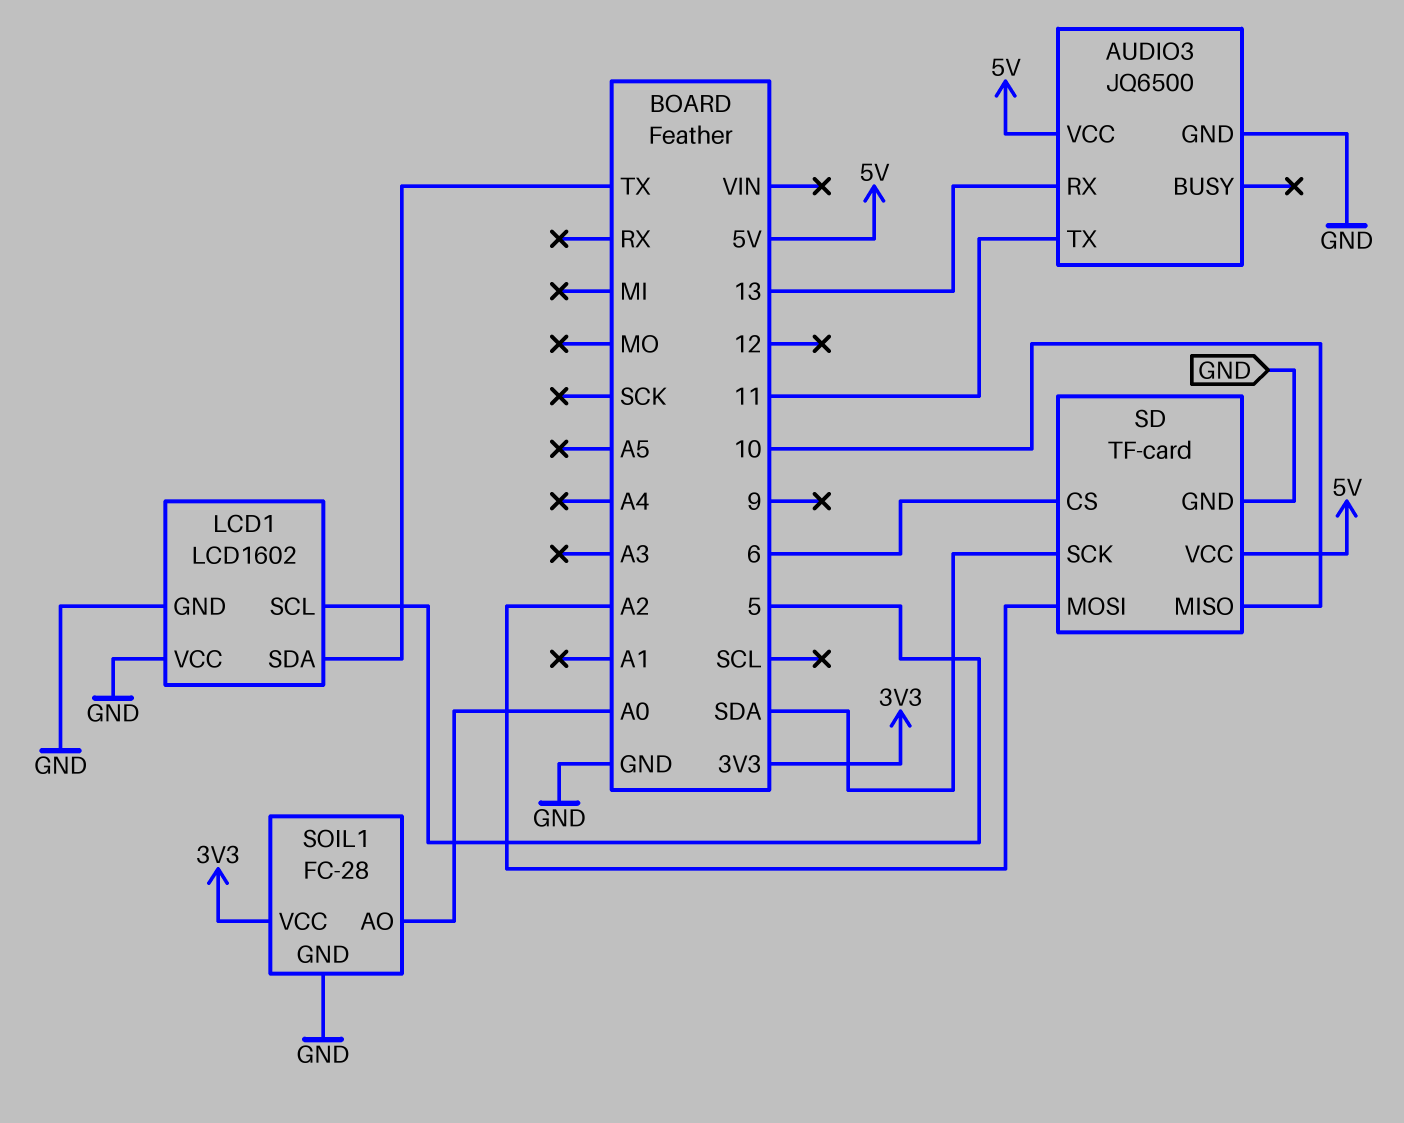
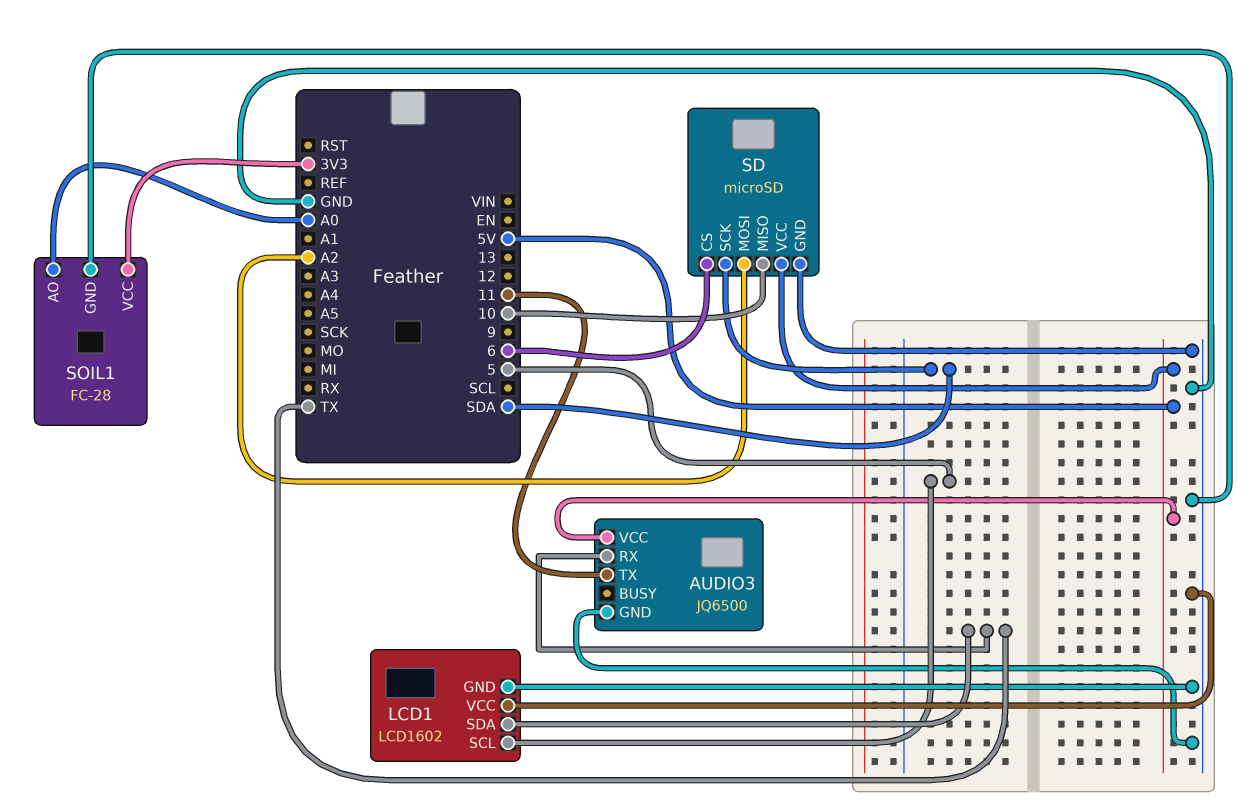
AUDIO3 pin RX: 13 -> TX
SD: TF-card -> microSD

